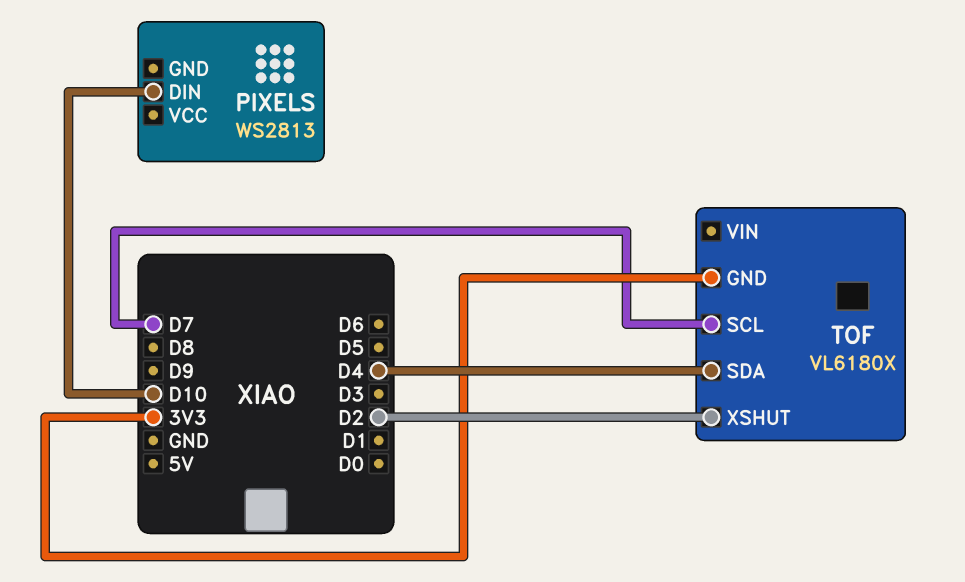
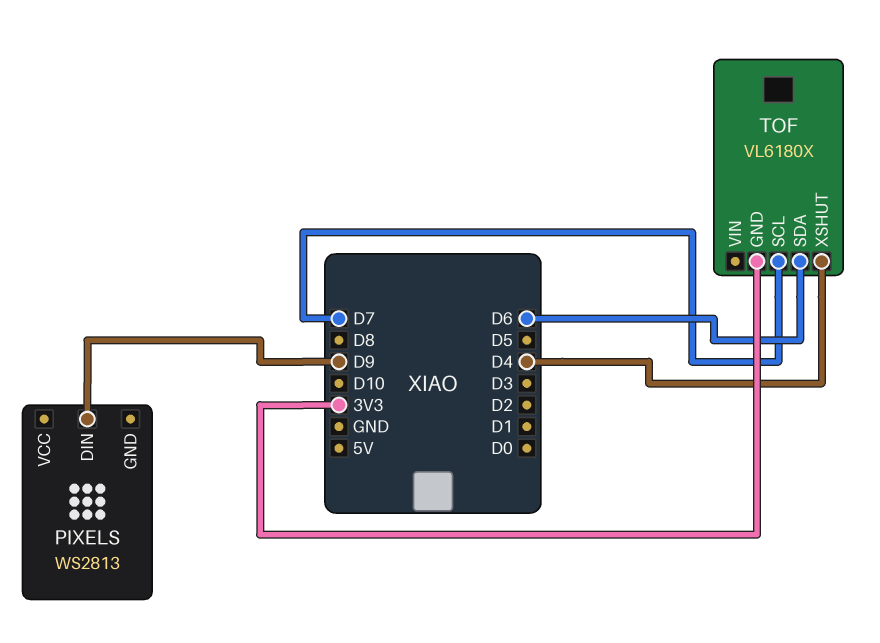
PIXELS pin DIN: D10 -> D9
TOF pin SDA: D4 -> D6
TOF pin XSHUT: D2 -> D4

